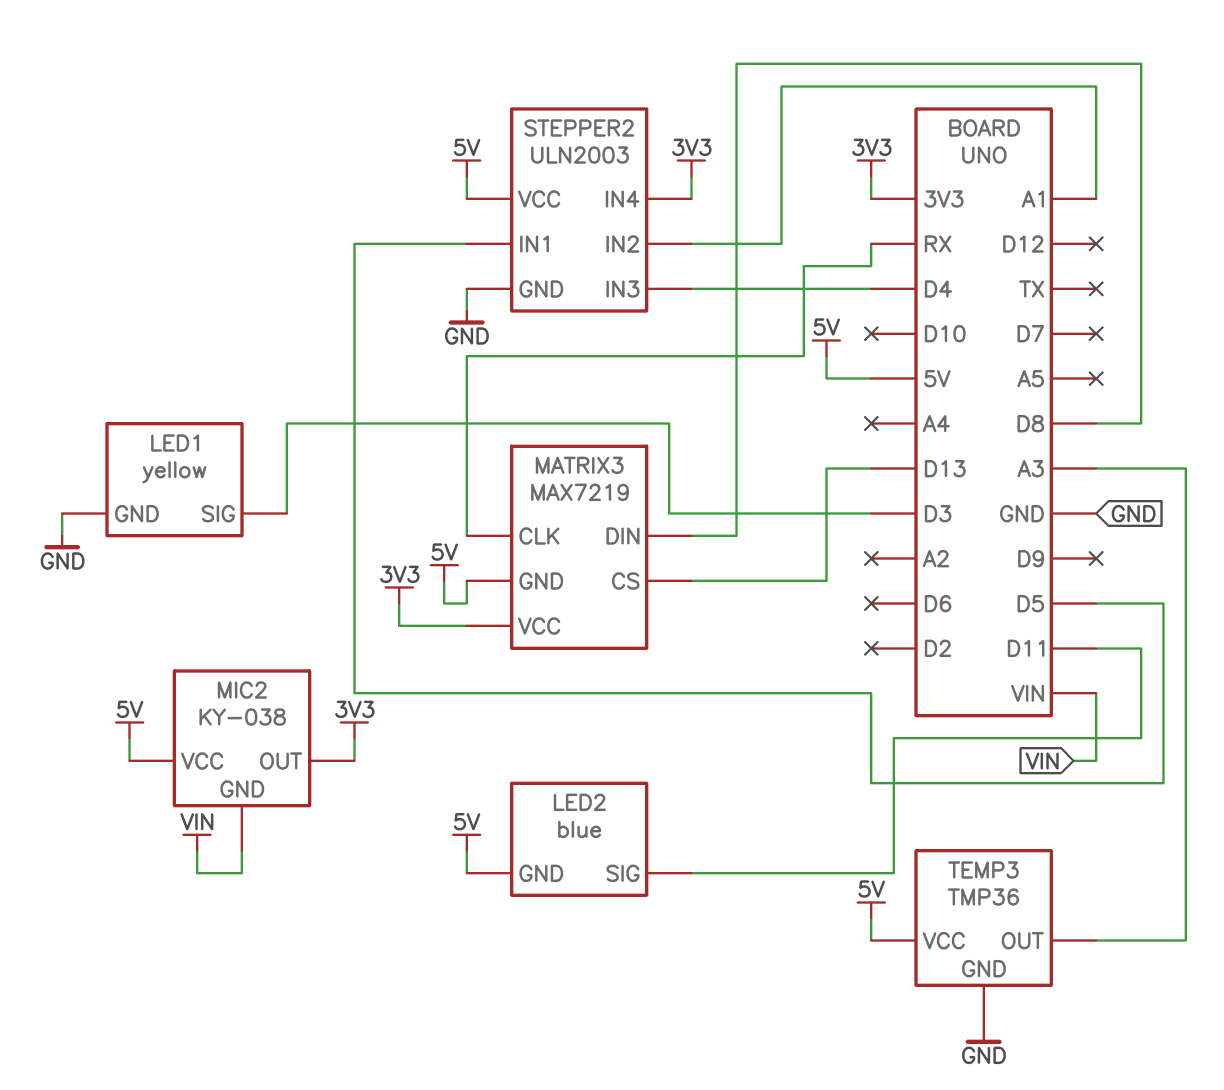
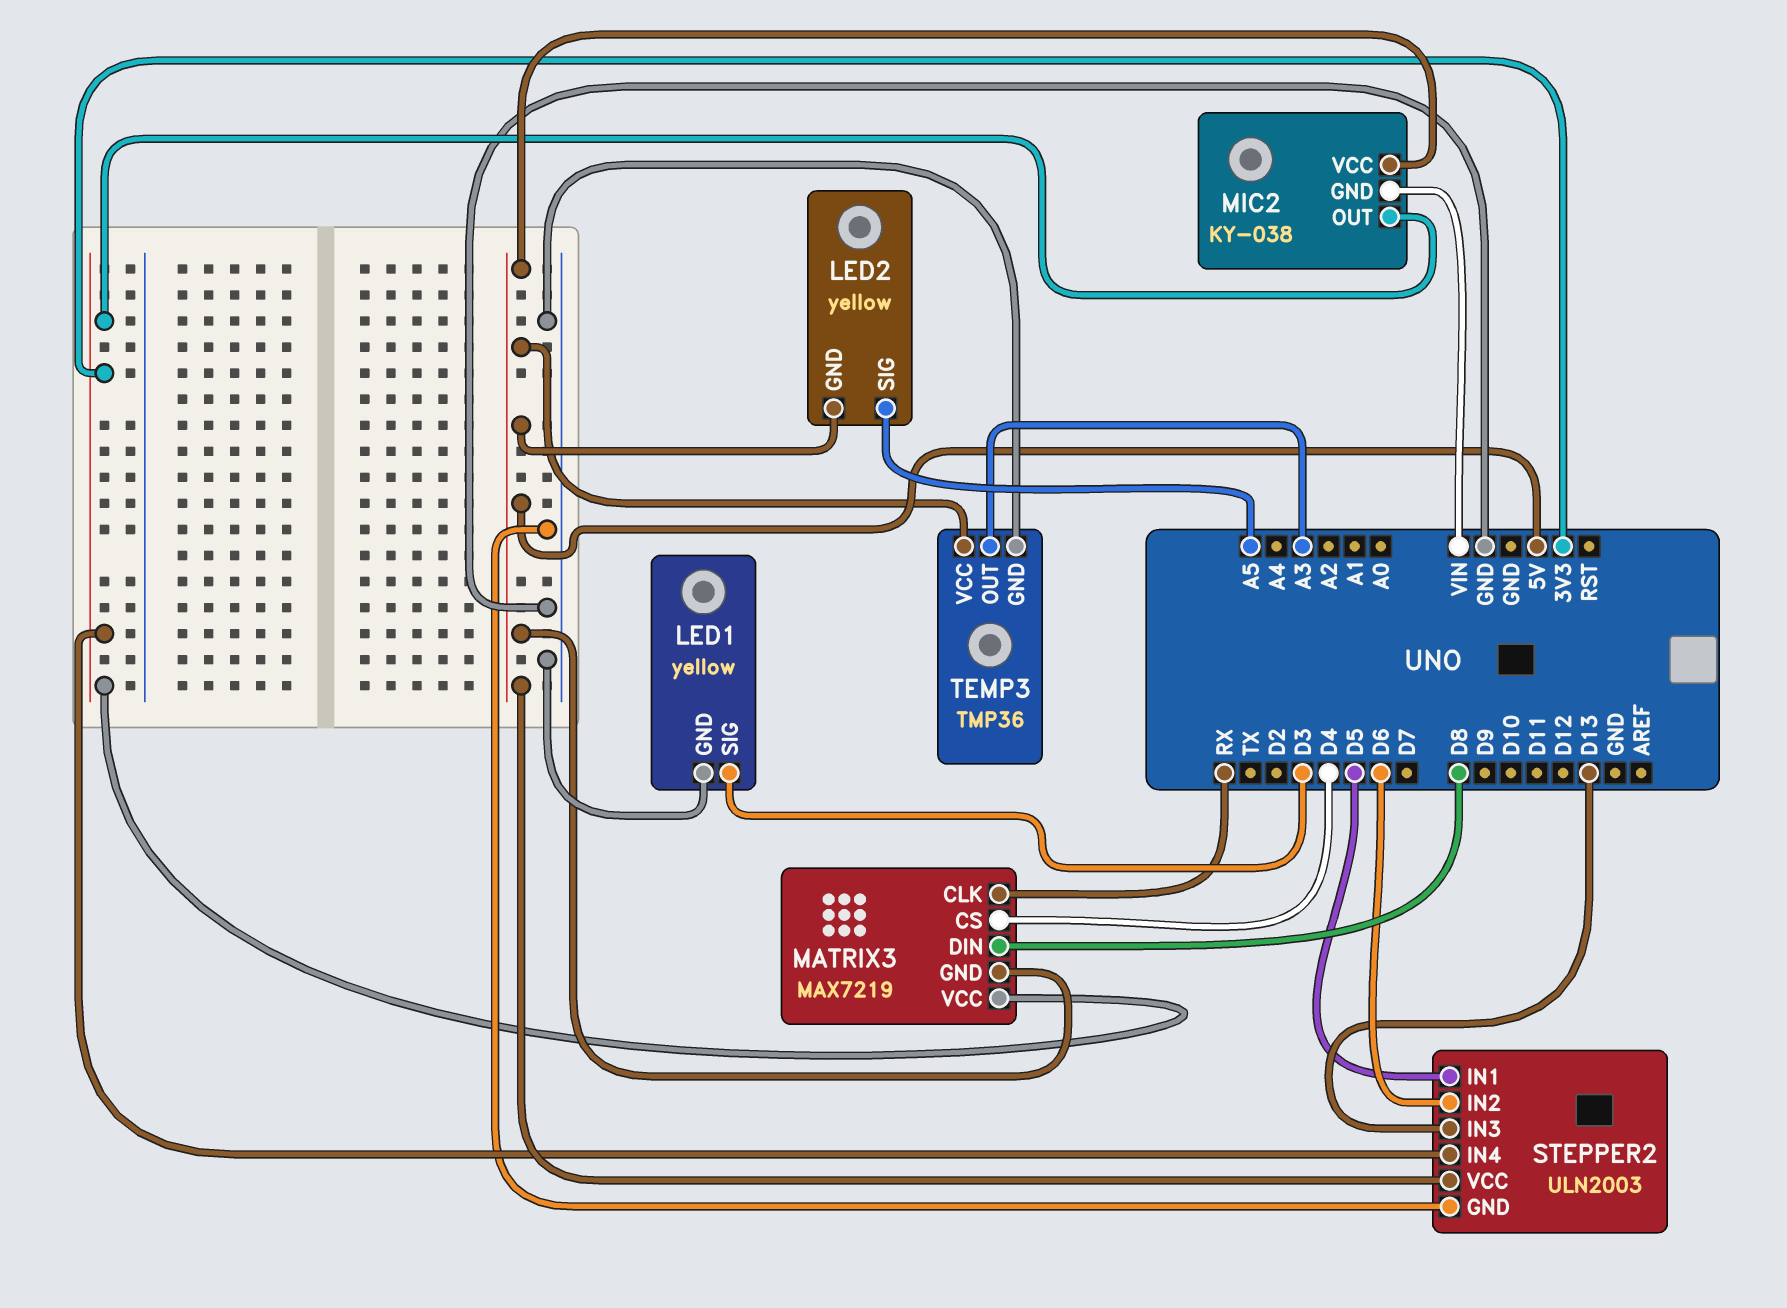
LED2: blue -> yellow
LED2 pin SIG: D11 -> A5
MATRIX3 pin CS: D13 -> D4
STEPPER2 pin IN2: A1 -> D6
STEPPER2 pin IN3: D4 -> D13

